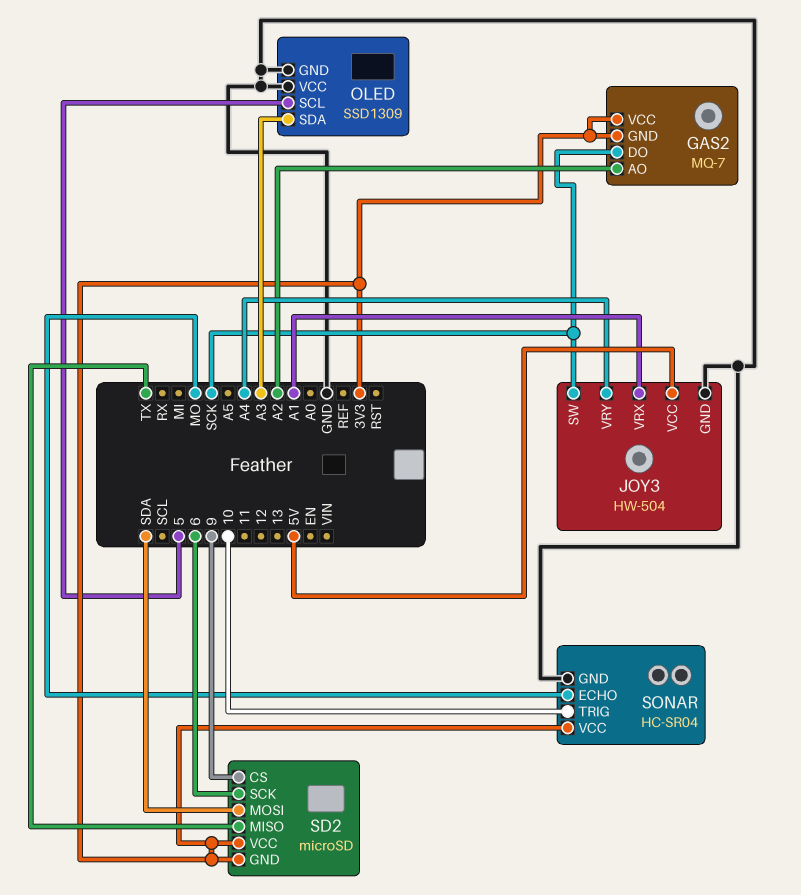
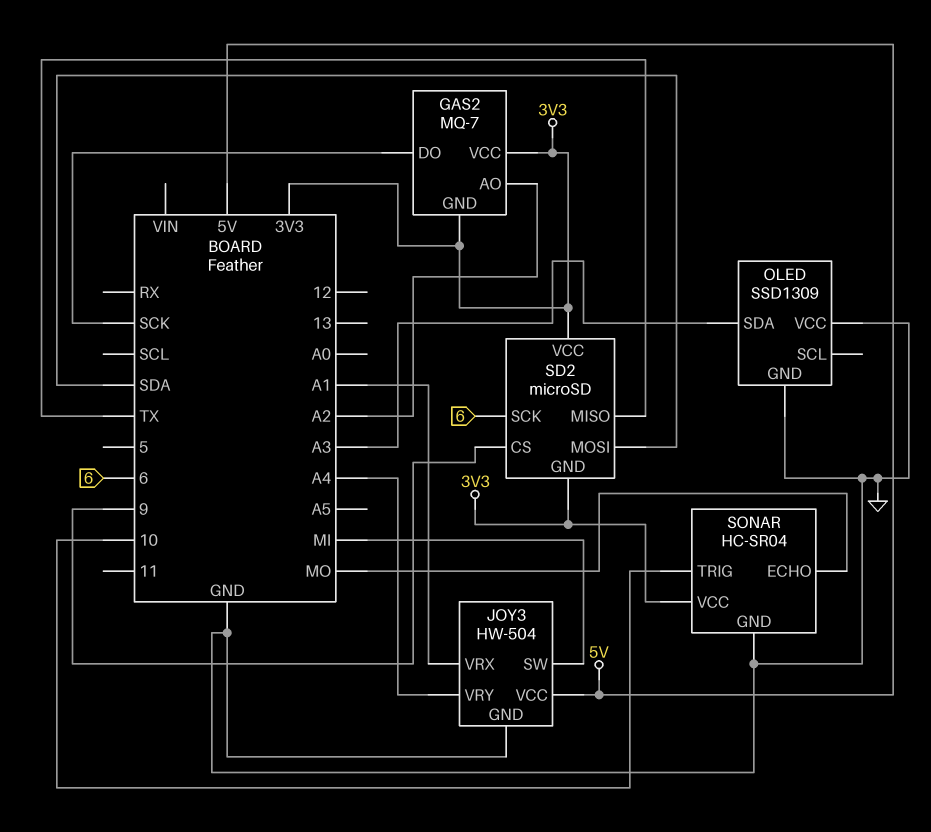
JOY3 pin SW: SCK -> MI
OLED pin SCL: 5 -> none

